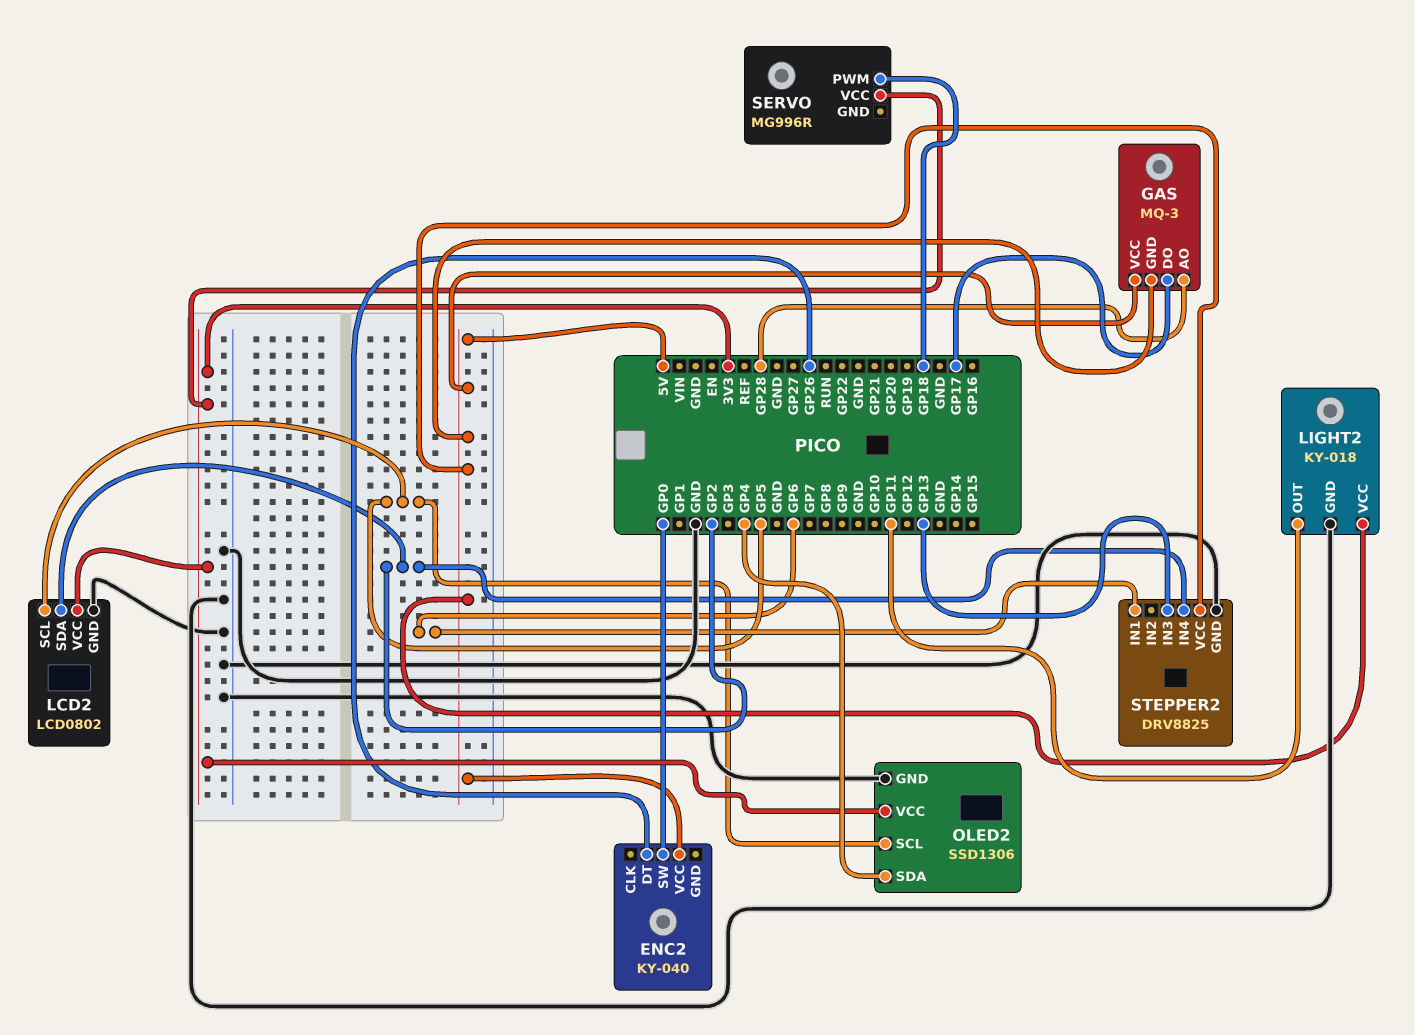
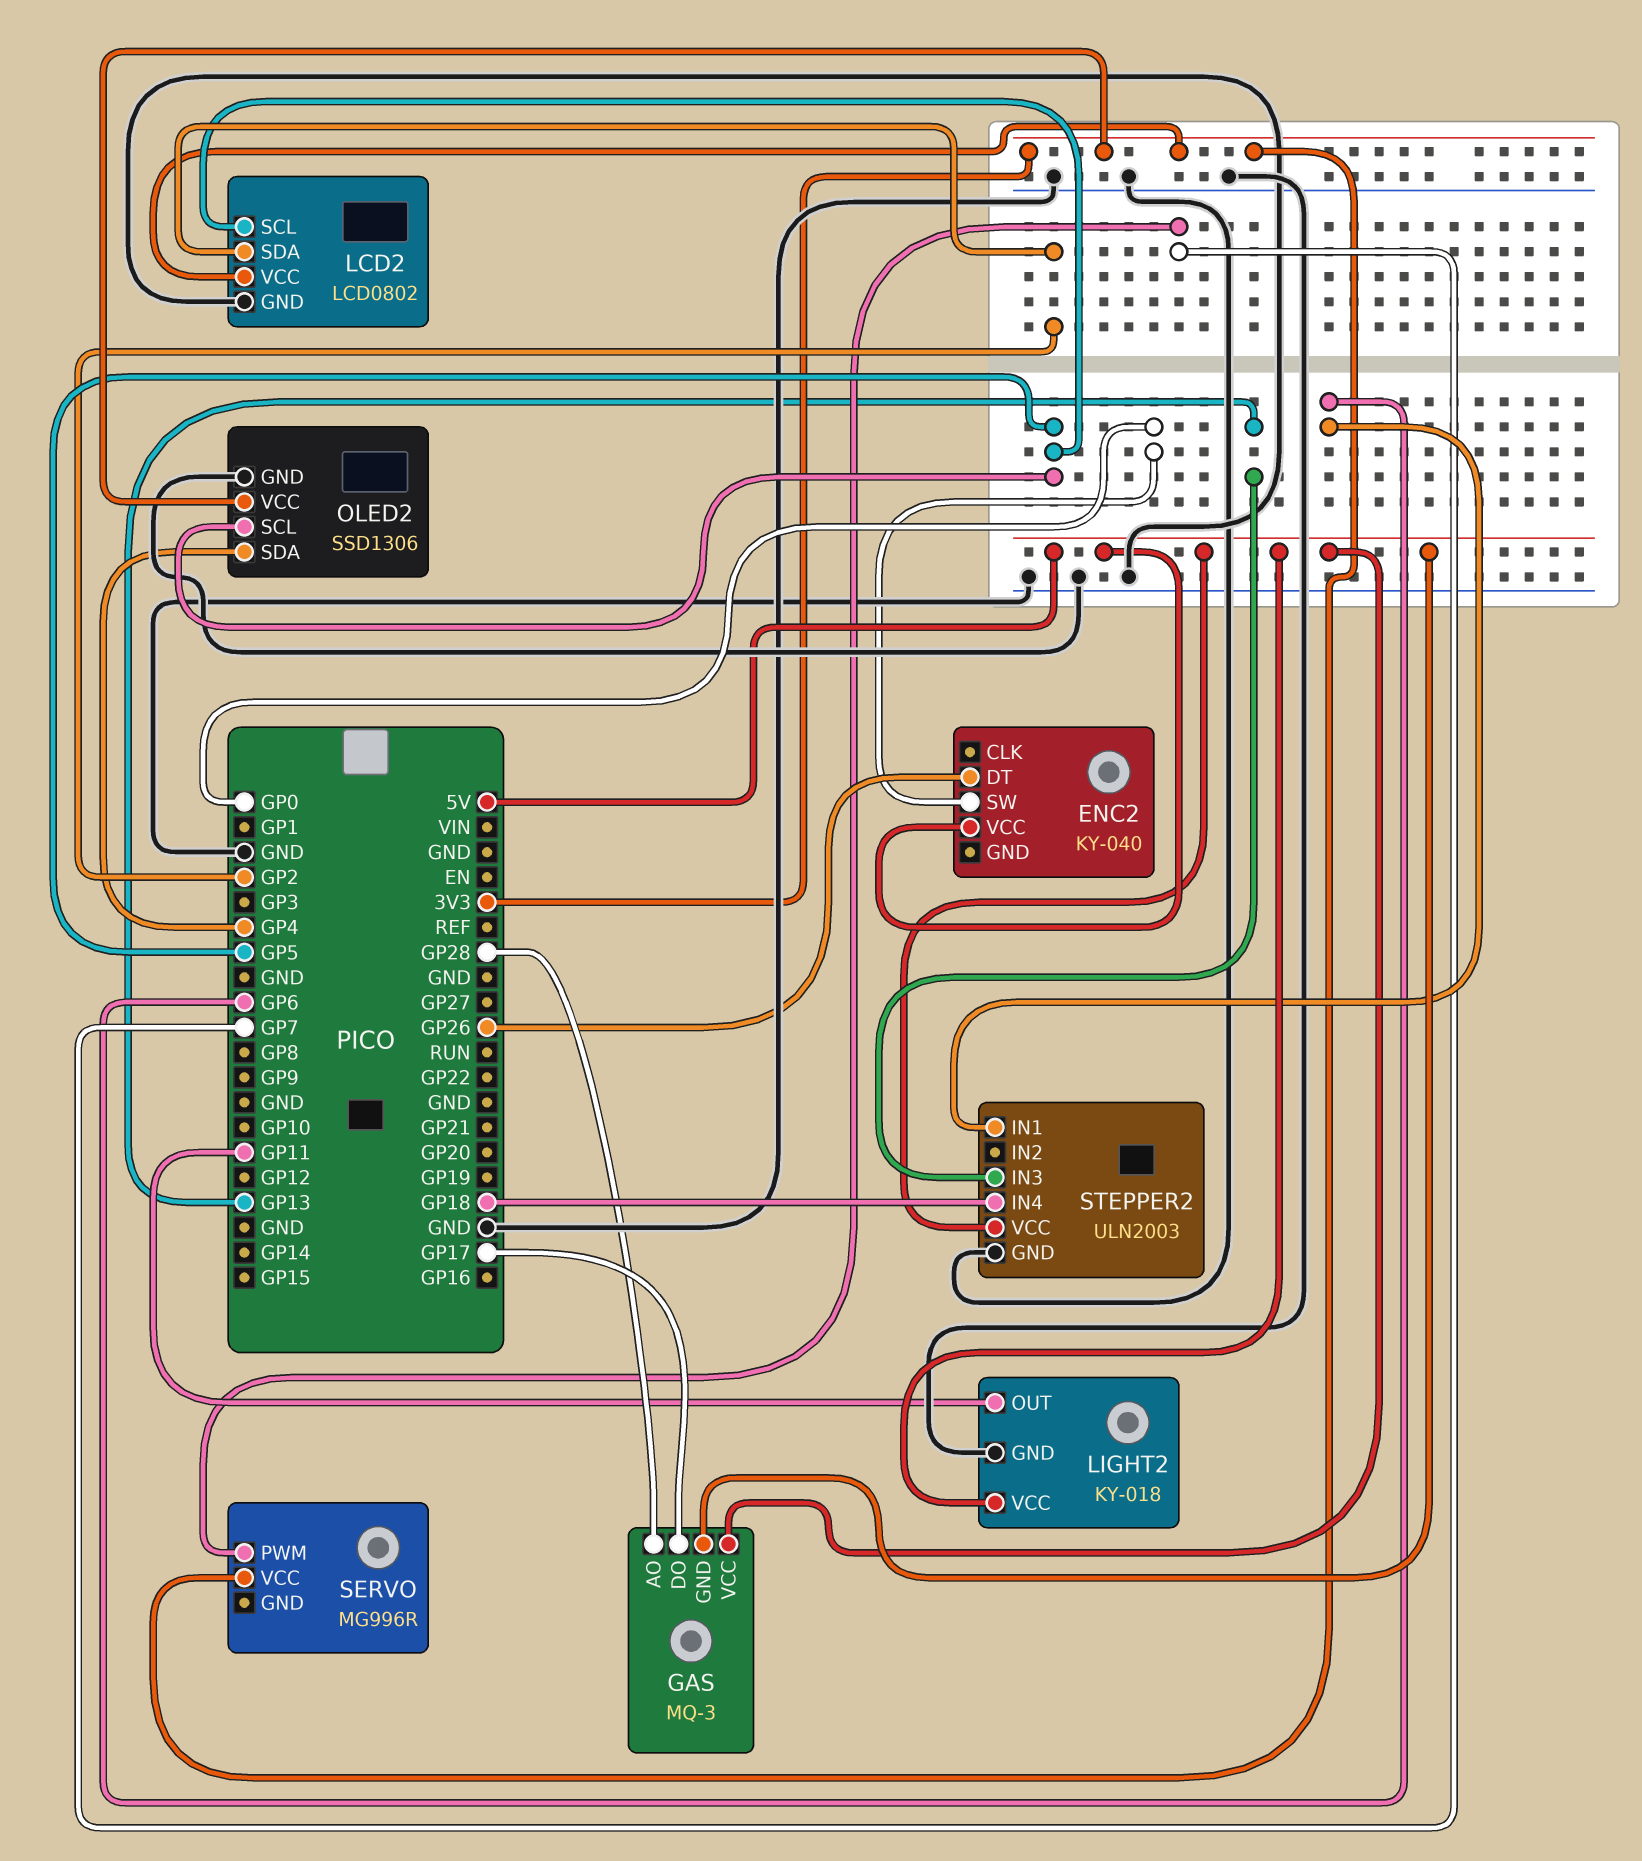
SERVO pin PWM: GP18 -> GP7
STEPPER2: DRV8825 -> ULN2003
STEPPER2 pin IN4: GP2 -> GP18

